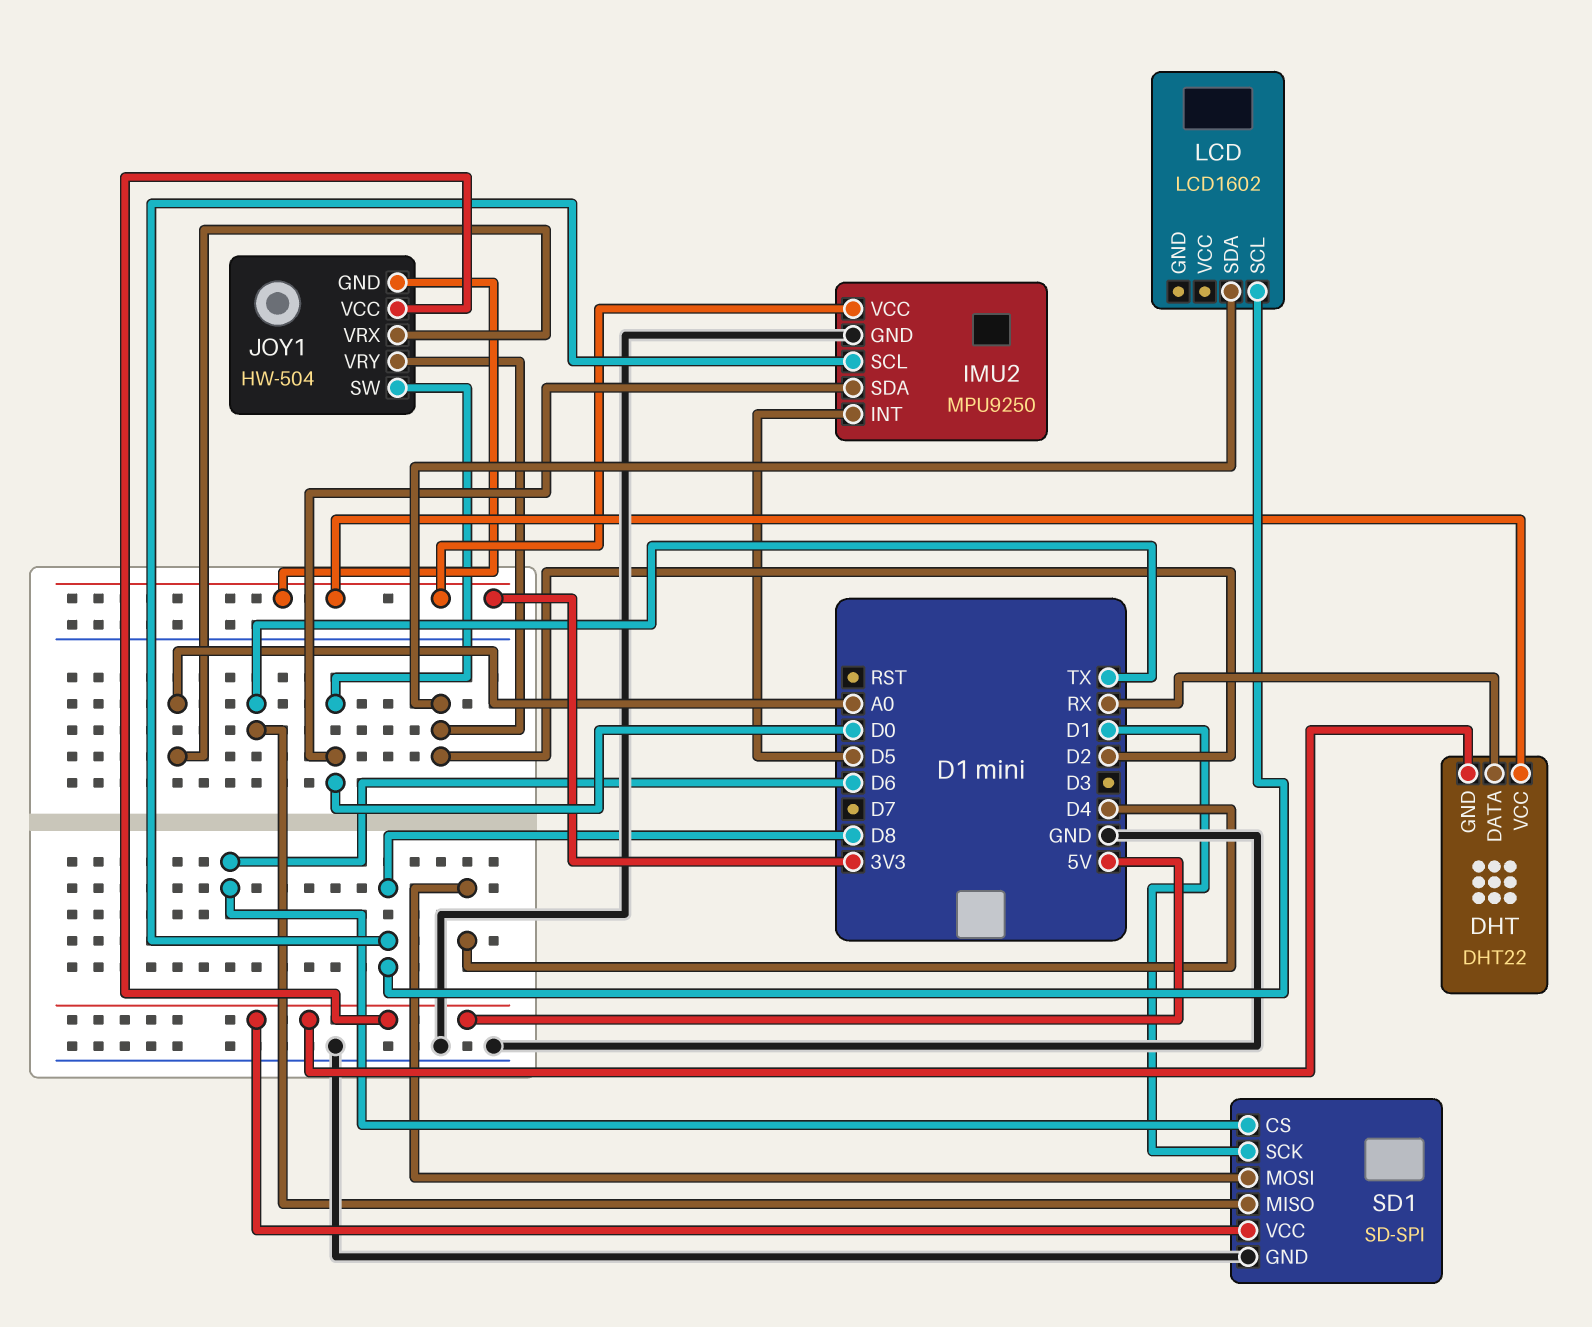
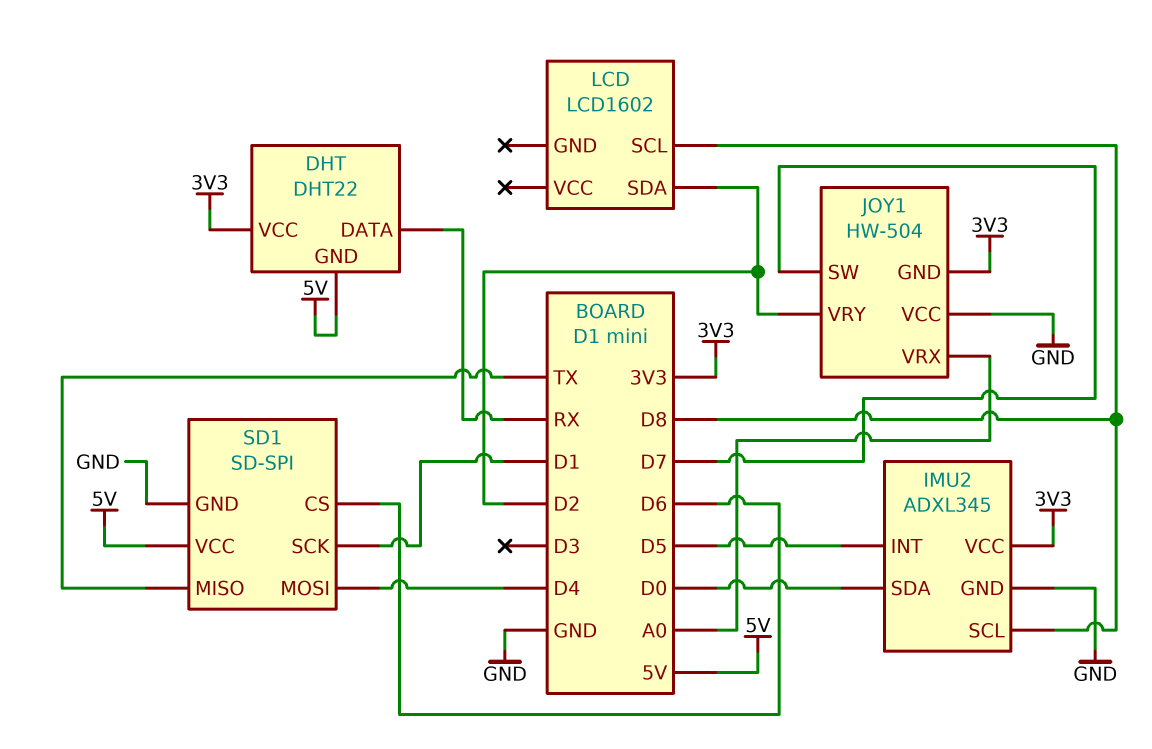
IMU2: MPU9250 -> ADXL345
JOY1 pin SW: D0 -> D7
JOY1 pin VCC: 5V -> GND

